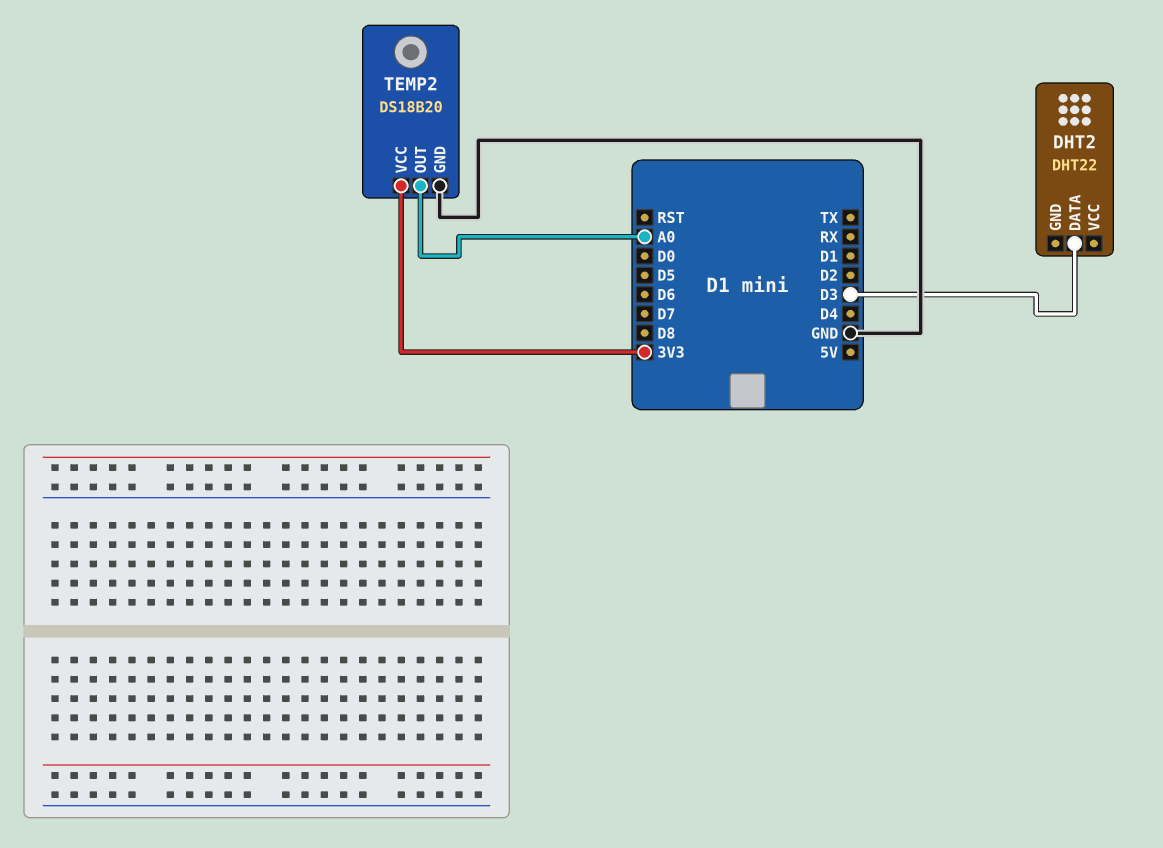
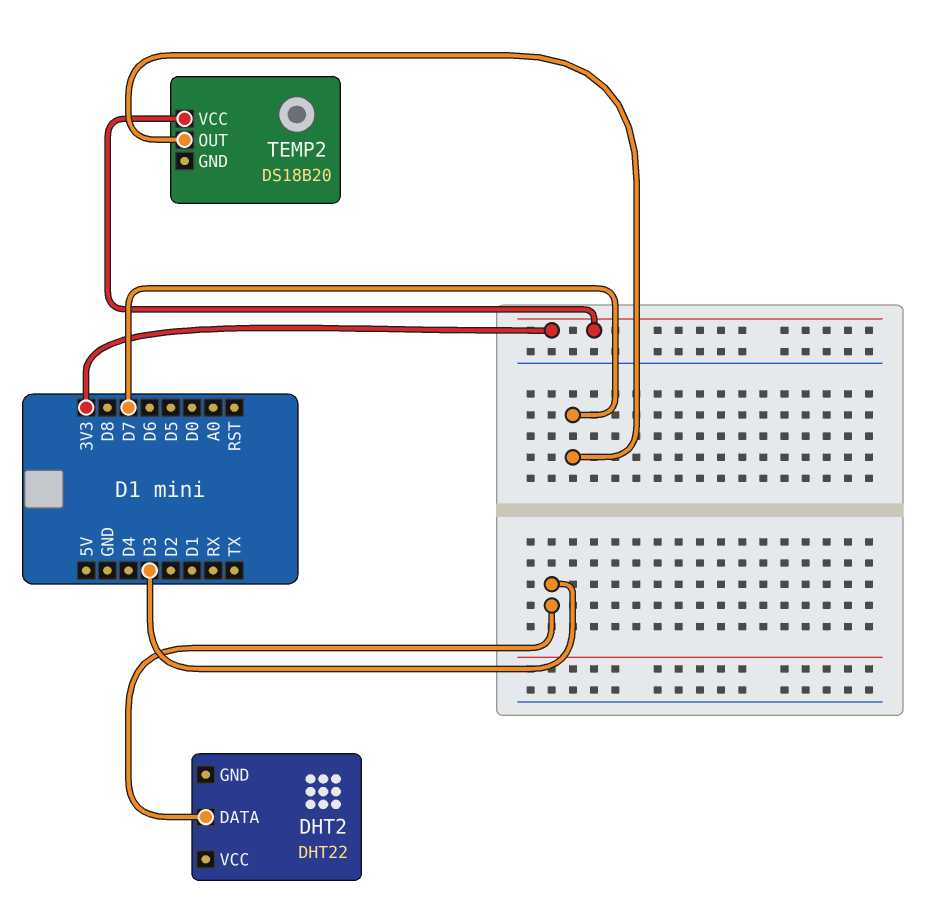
TEMP2 pin GND: GND -> none
TEMP2 pin OUT: A0 -> D7

